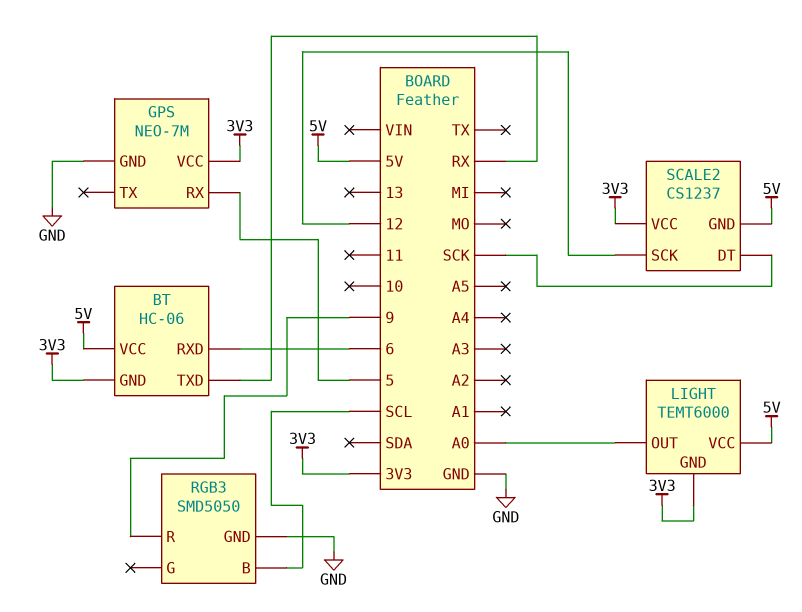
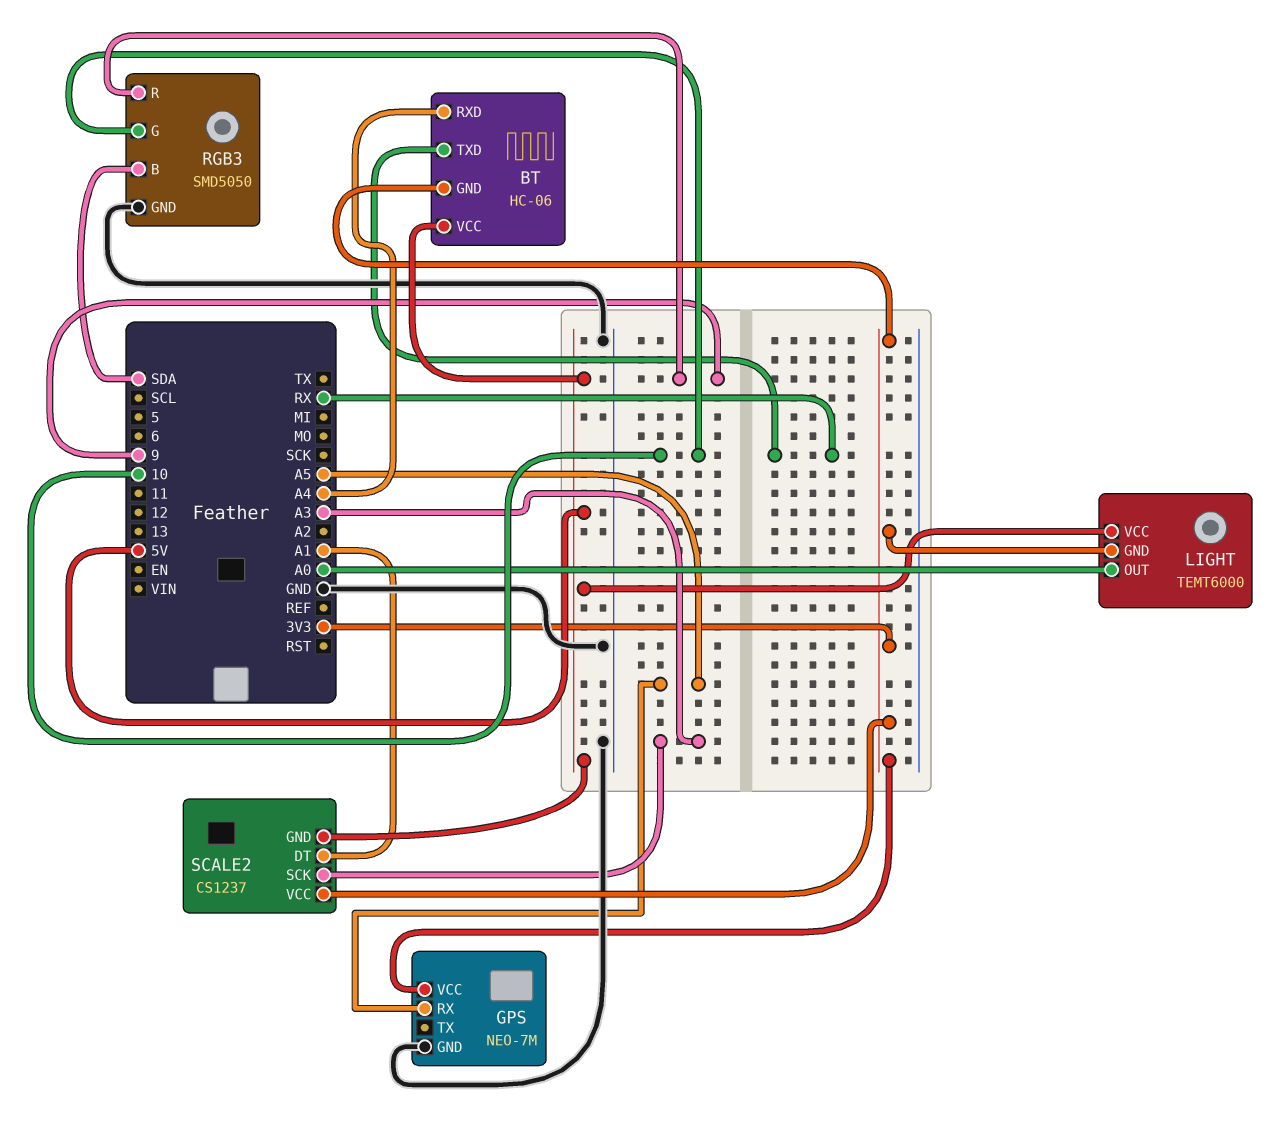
BT pin RXD: 6 -> A4
GPS pin RX: 5 -> A5
RGB3 pin B: SCL -> SDA
RGB3 pin G: none -> 10
SCALE2 pin DT: SCK -> A1
SCALE2 pin SCK: 12 -> A3

